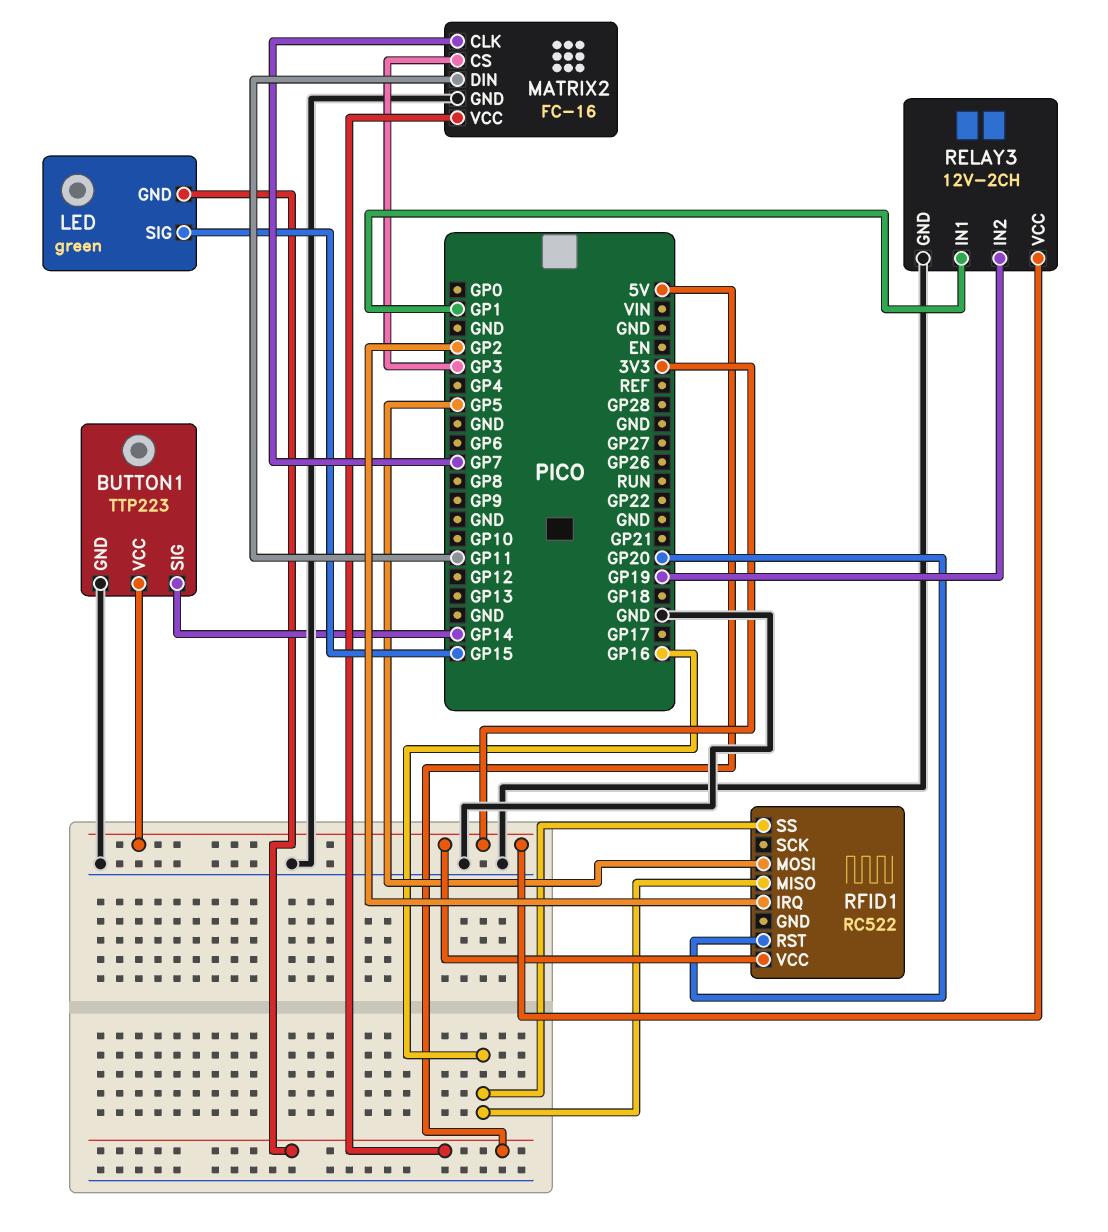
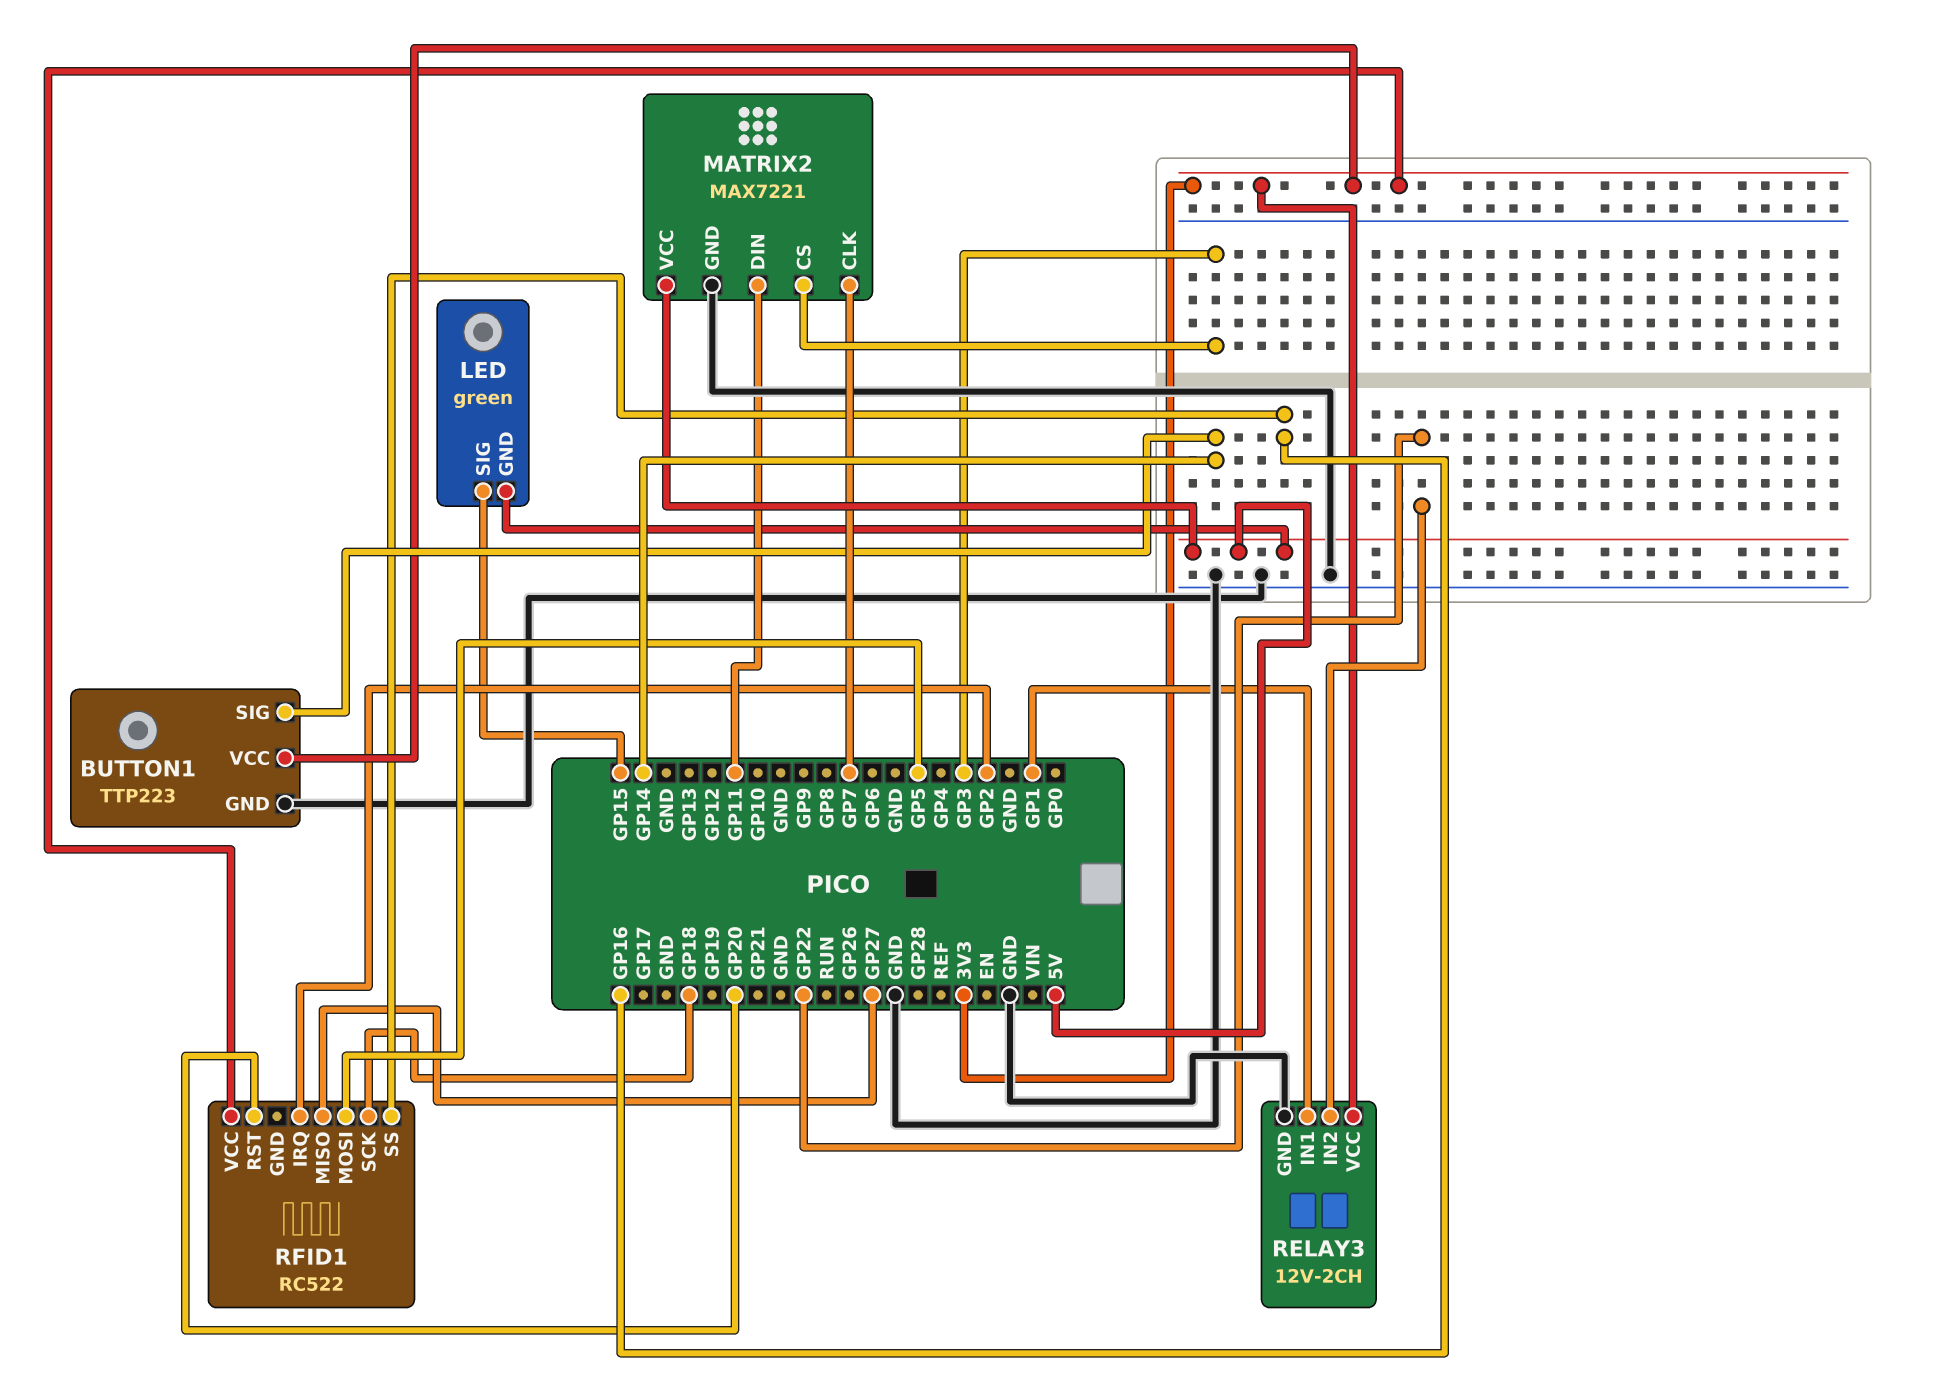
MATRIX2: FC-16 -> MAX7221
RELAY3 pin IN2: GP19 -> GP22
RFID1 pin MISO: GP16 -> GP27
RFID1 pin SCK: none -> GP18

